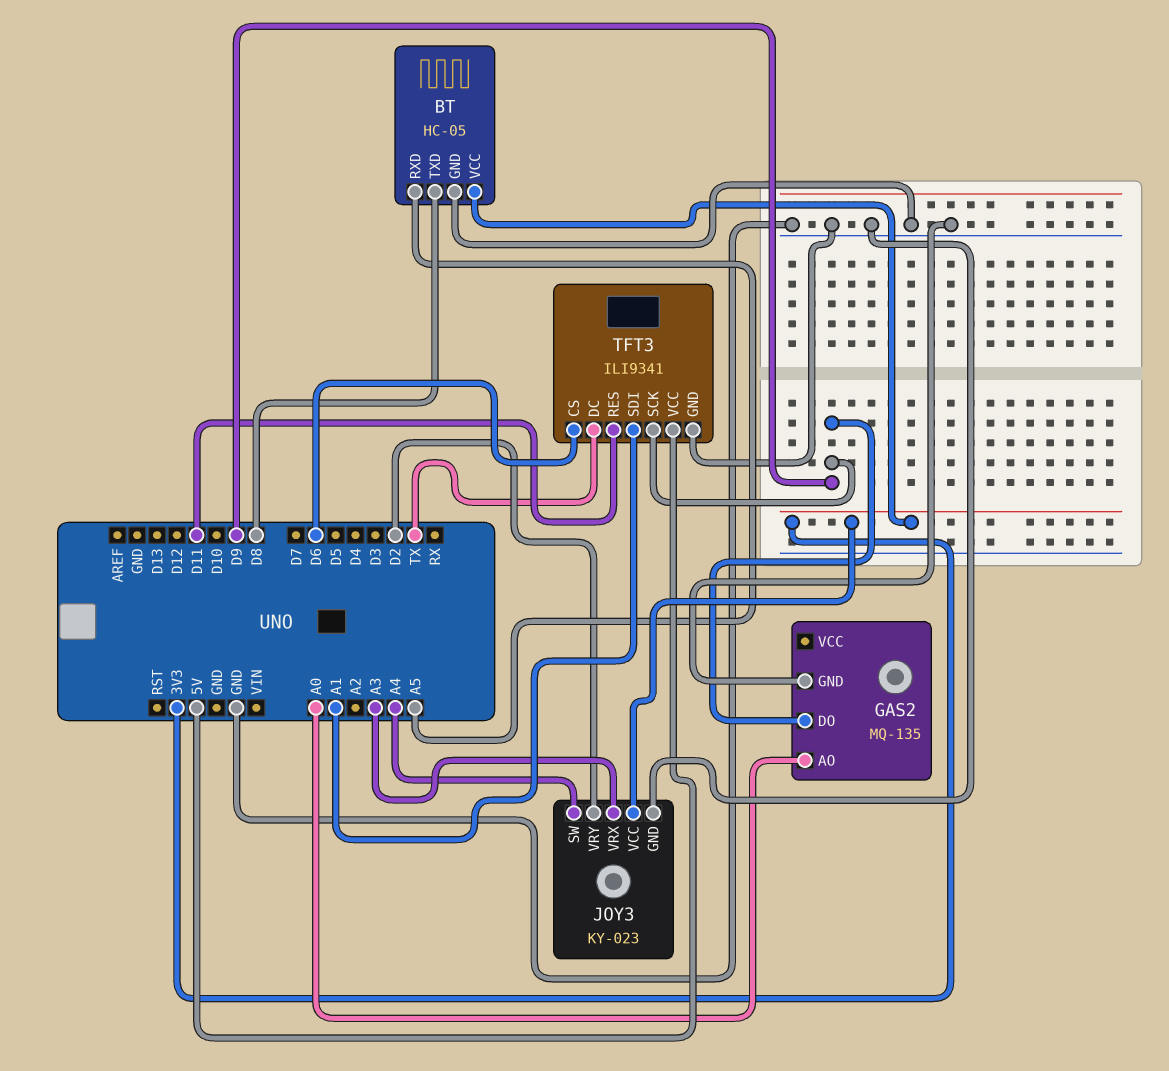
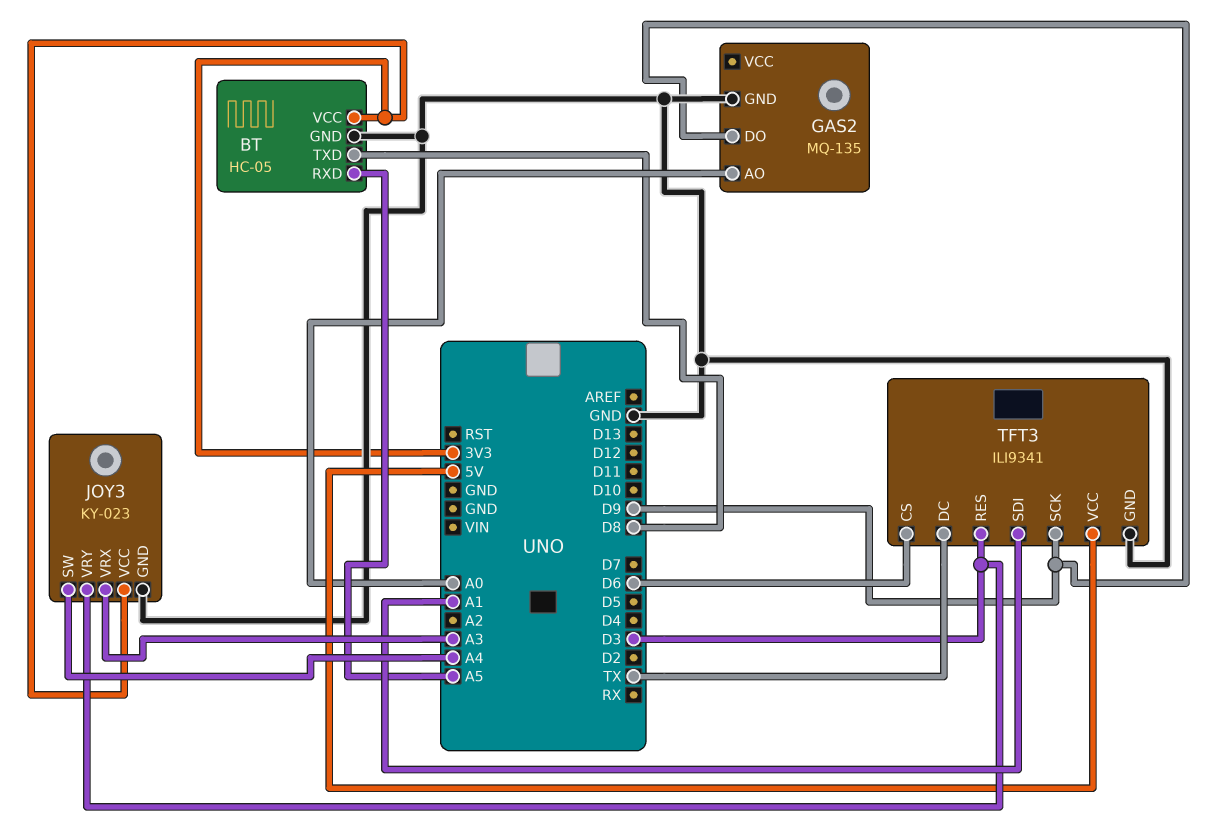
JOY3 pin VRY: D2 -> D3
TFT3 pin RES: D11 -> D3

